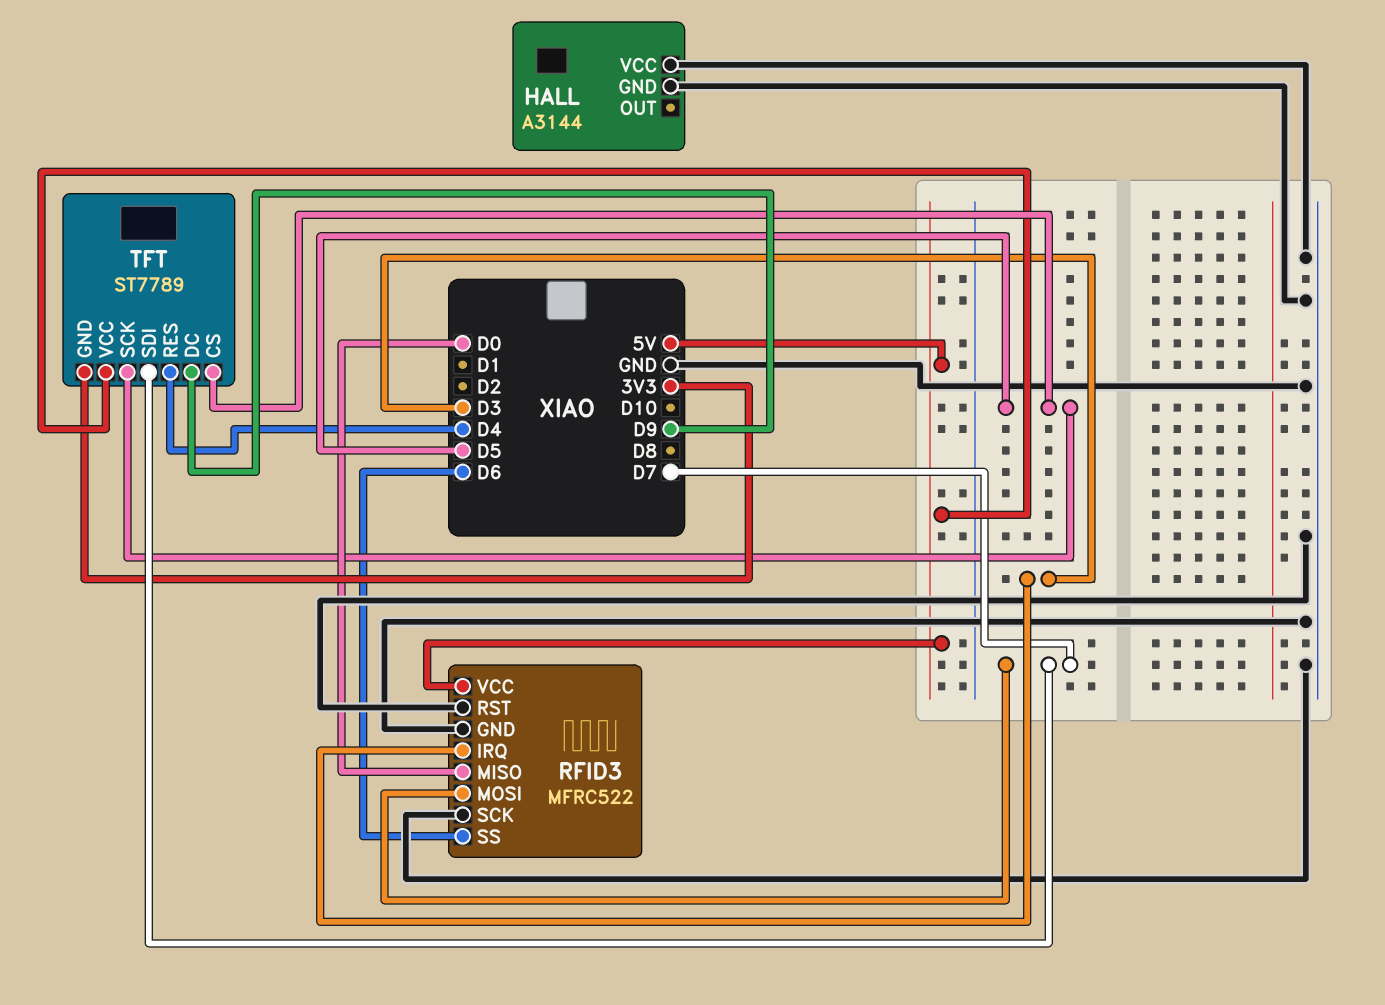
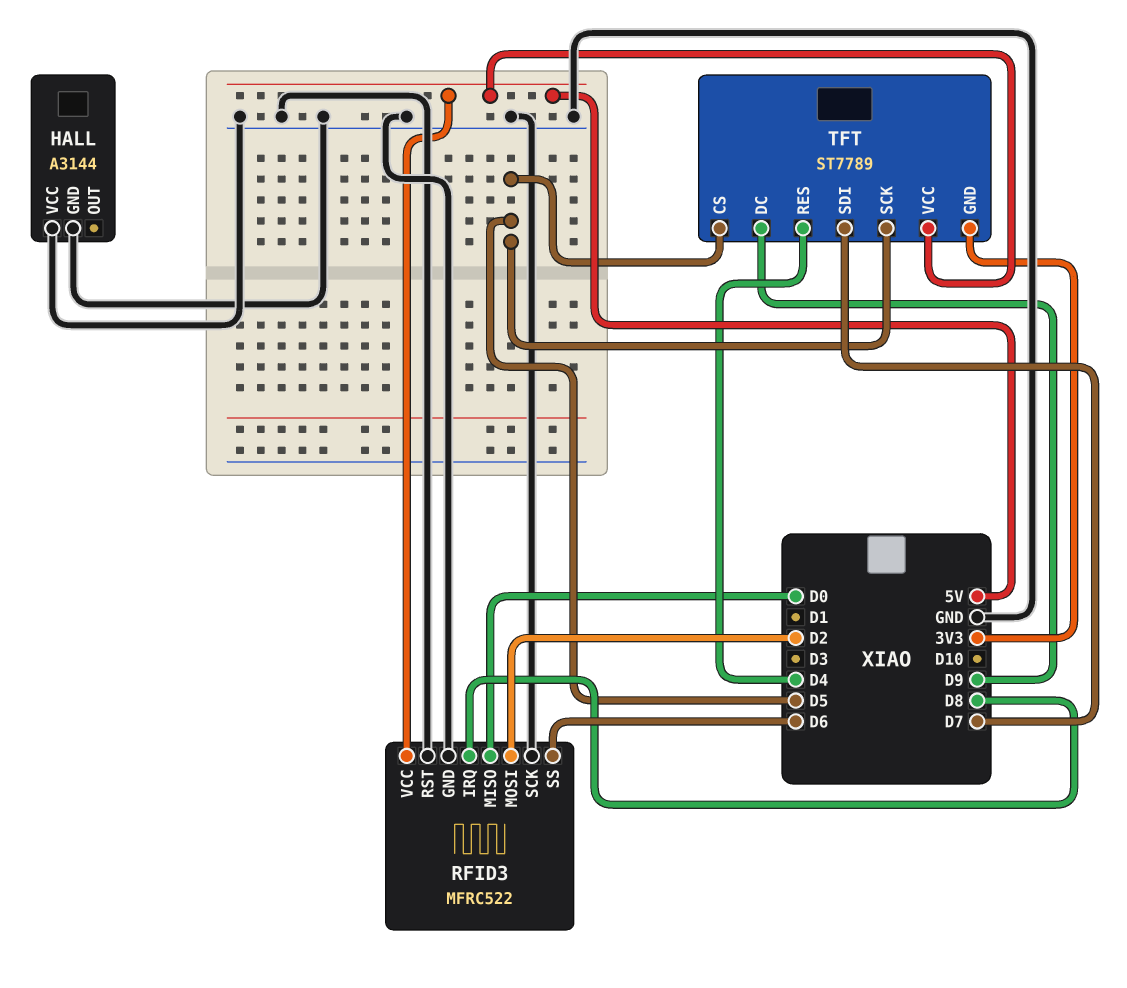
RFID3 pin IRQ: D3 -> D8
RFID3 pin MOSI: D7 -> D2

